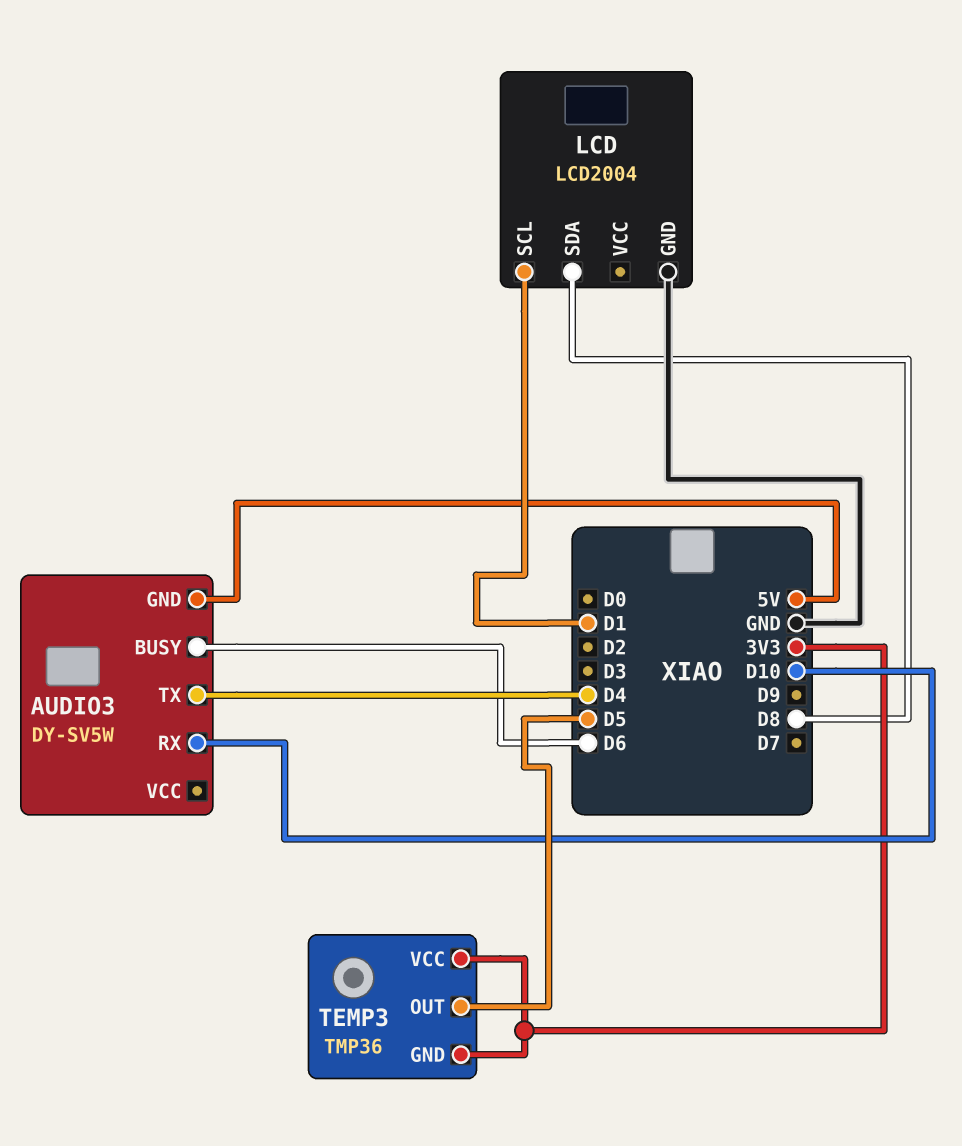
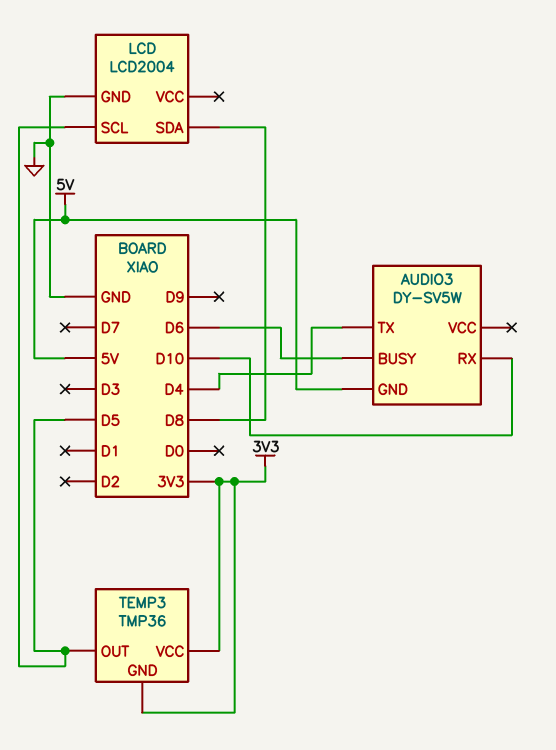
LCD pin SCL: D1 -> D5

